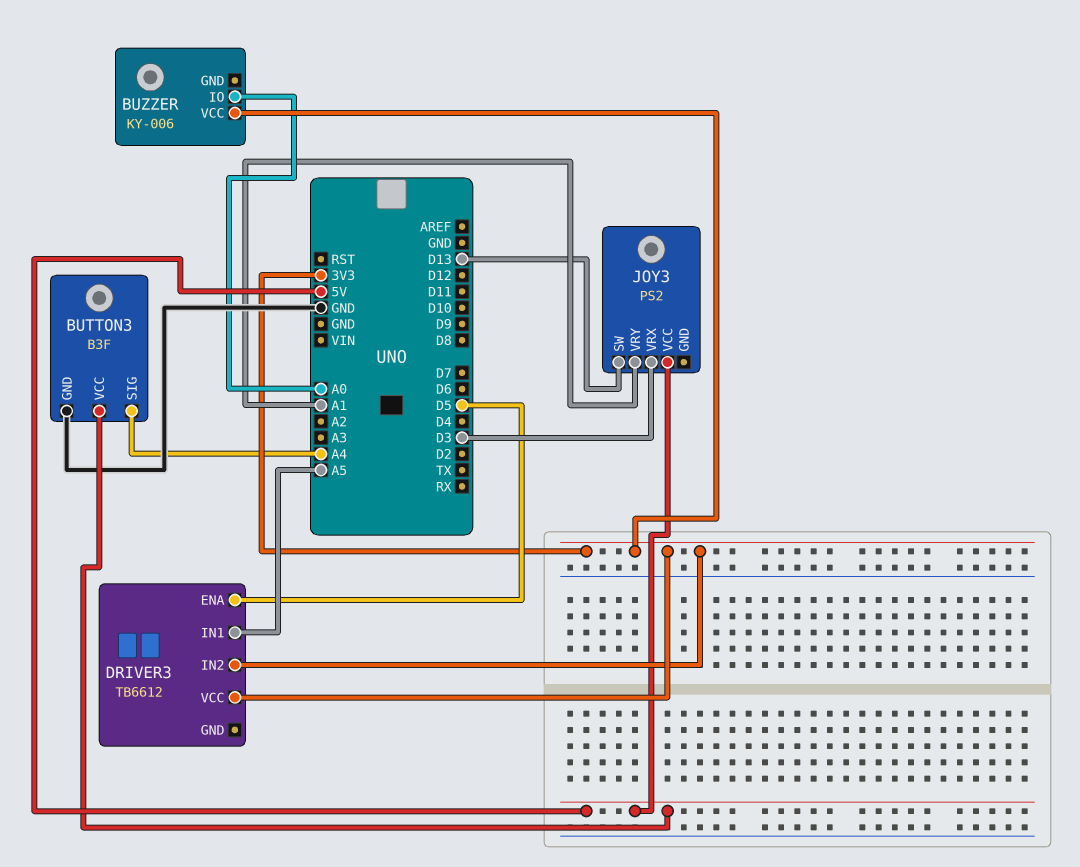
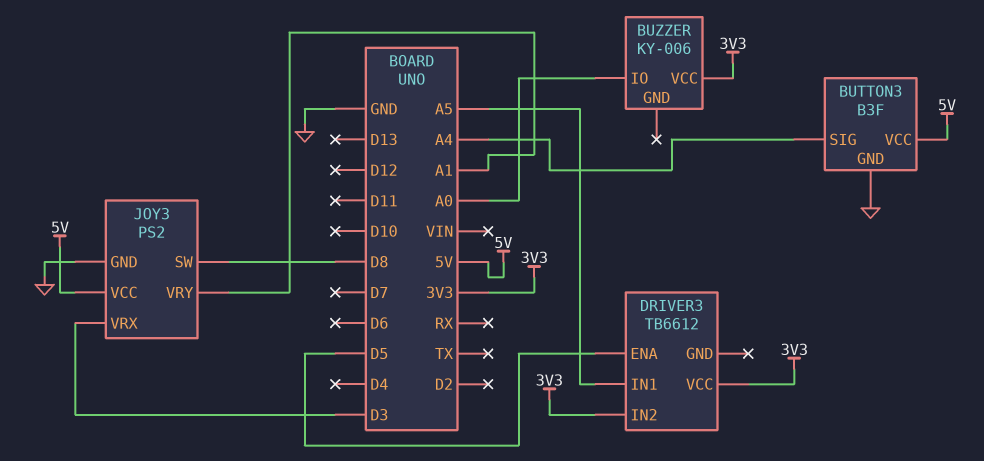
JOY3 pin GND: none -> GND
JOY3 pin SW: D13 -> D8

